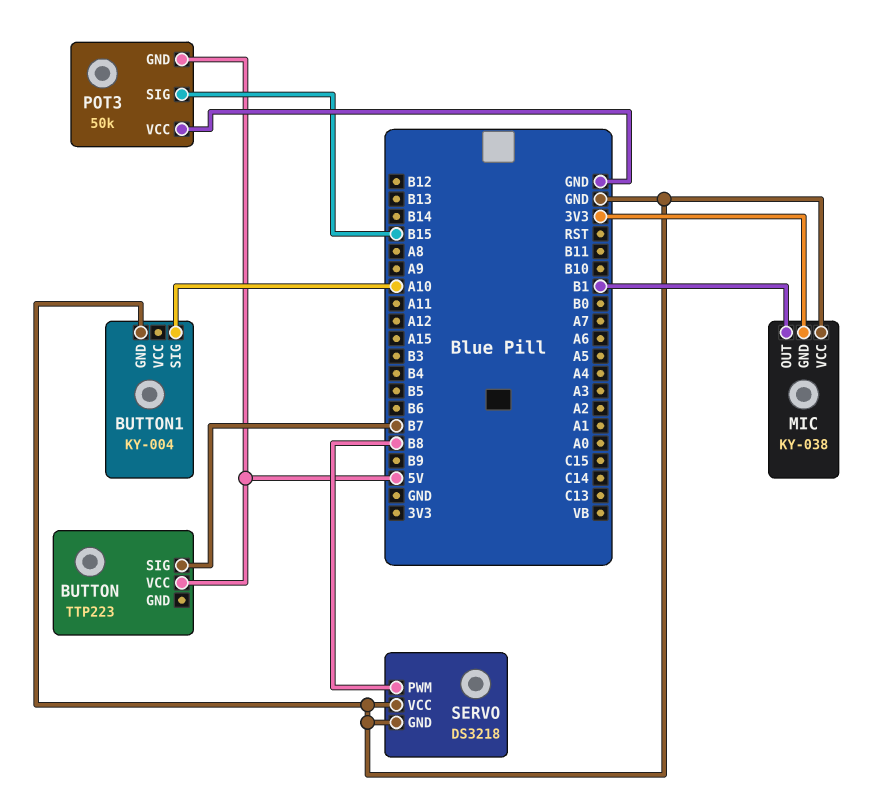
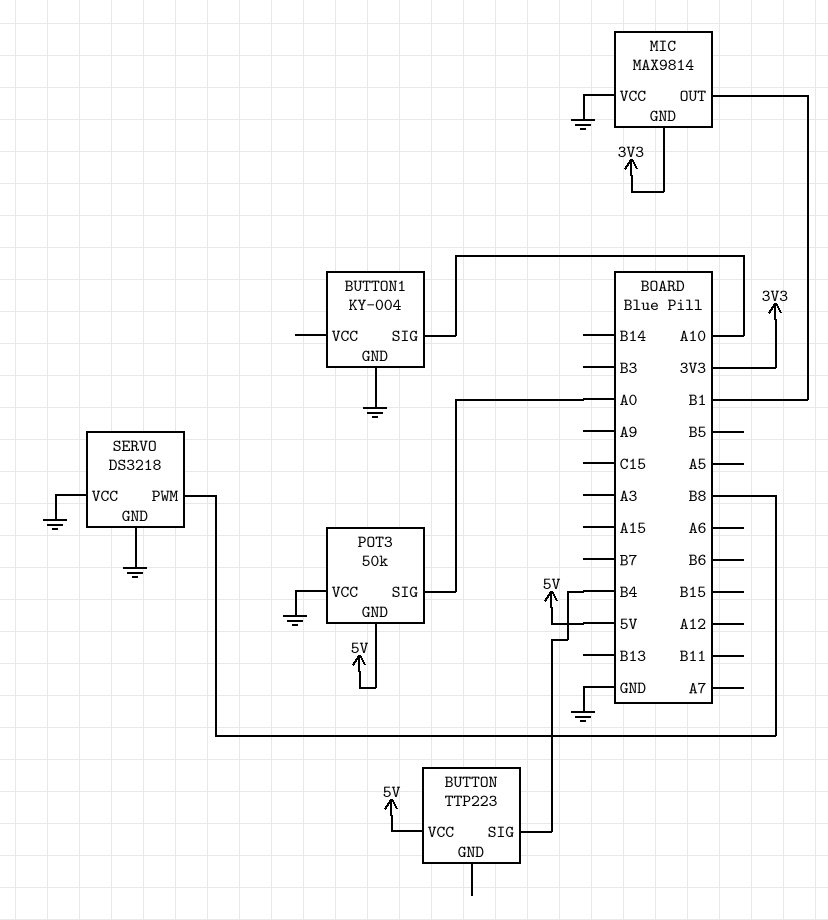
BUTTON pin SIG: B7 -> B4
MIC: KY-038 -> MAX9814
POT3 pin SIG: B15 -> A0

